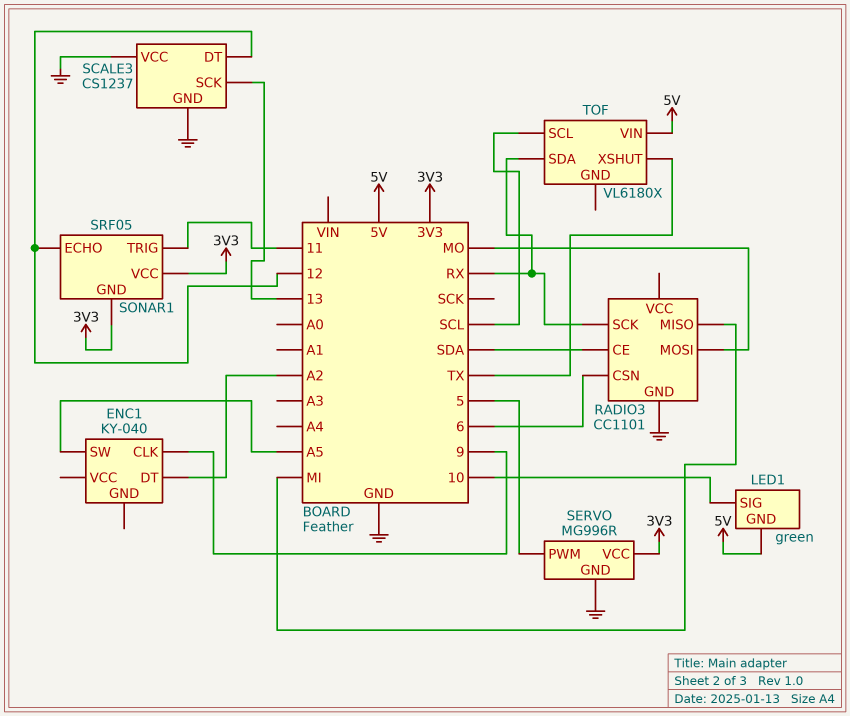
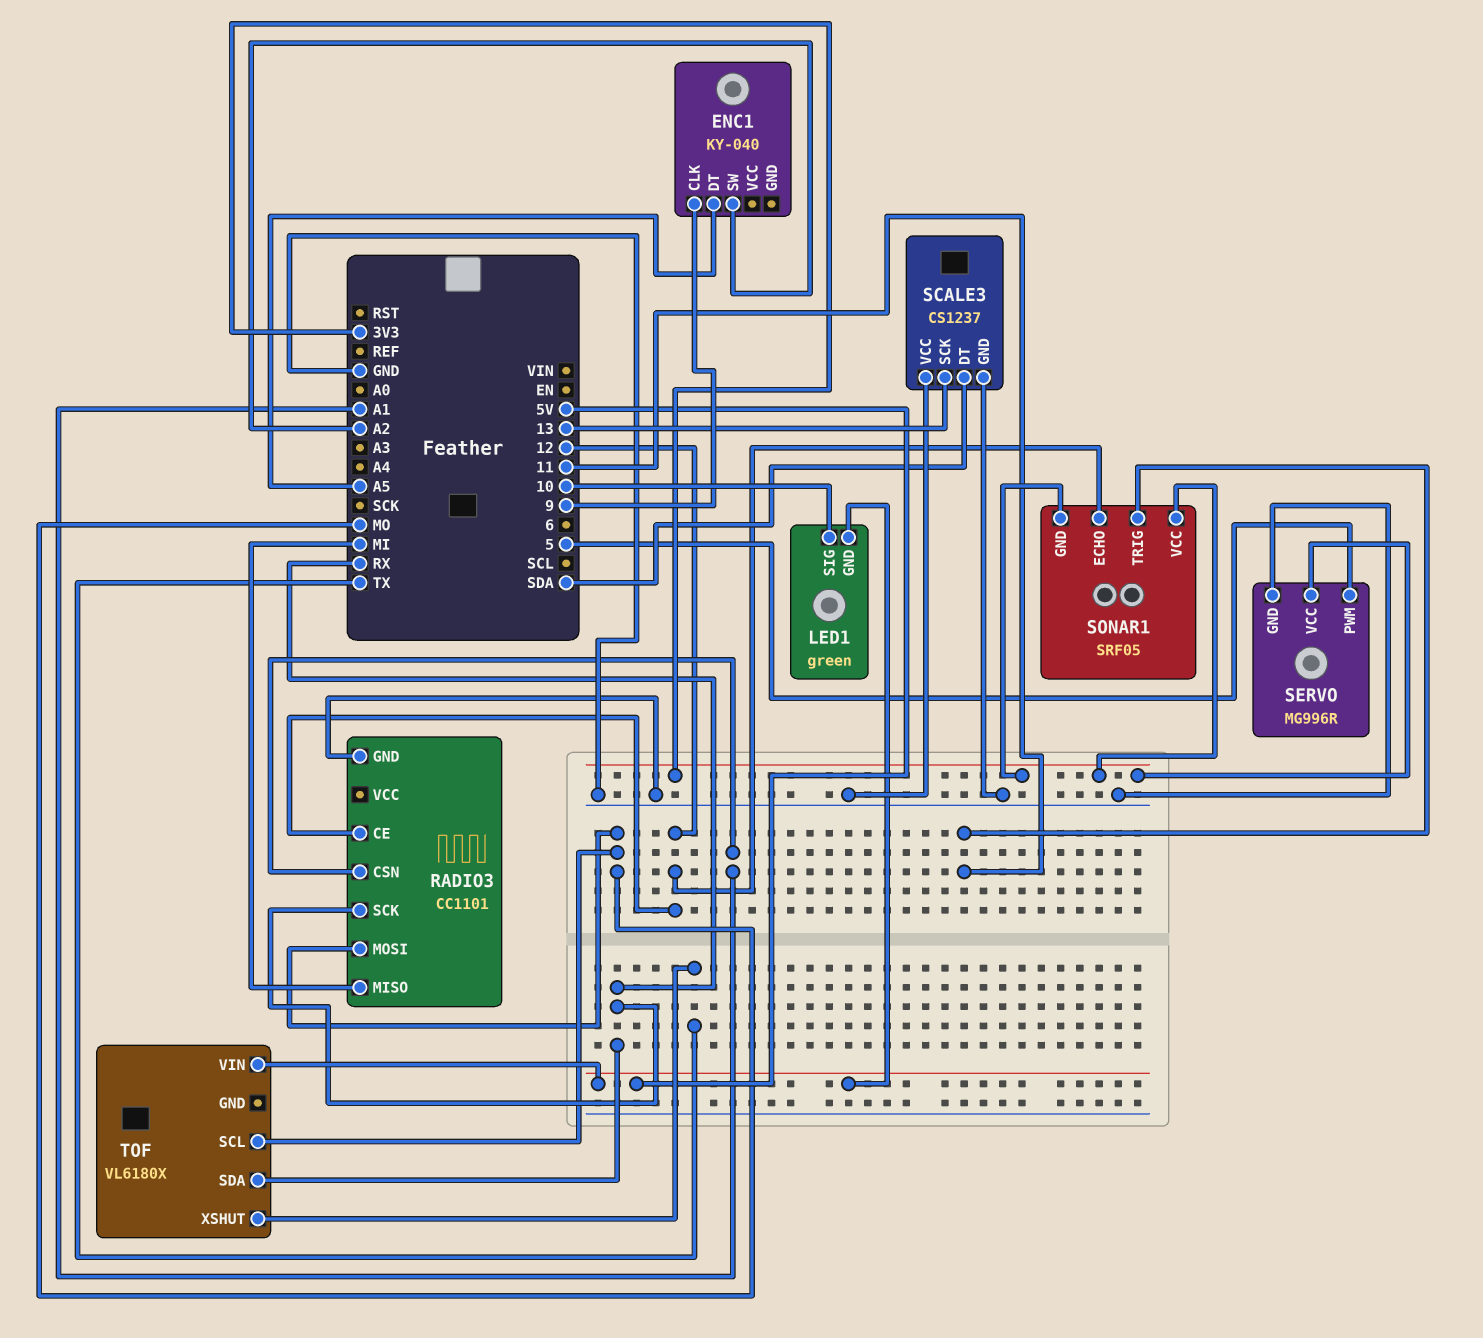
ENC1 pin DT: A2 -> A5
ENC1 pin SW: A5 -> A2
RADIO3 pin CE: SDA -> 12
RADIO3 pin CSN: 6 -> A1
SCALE3 pin DT: 12 -> SDA
TOF pin SCL: SCL -> MO

